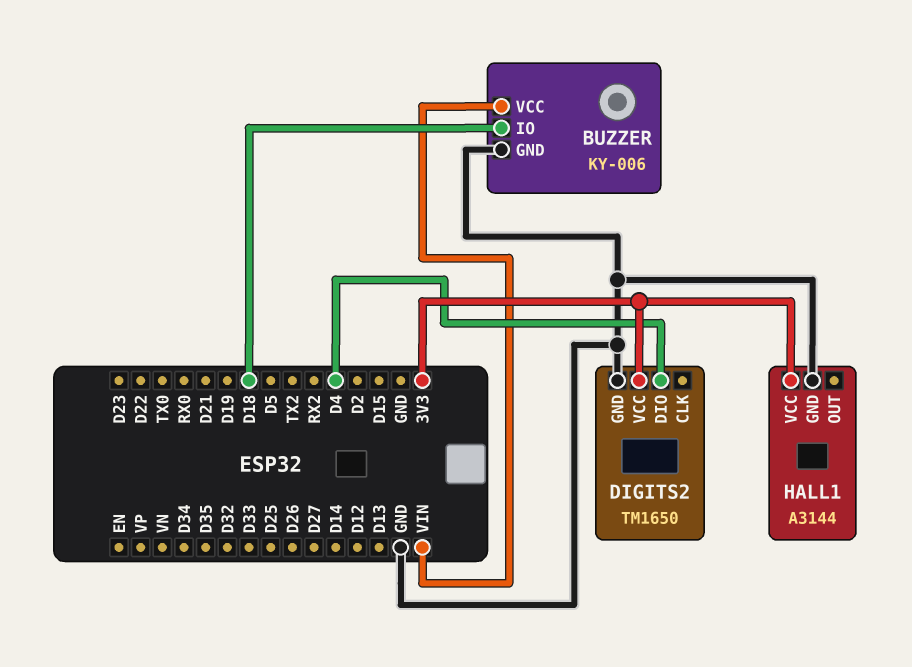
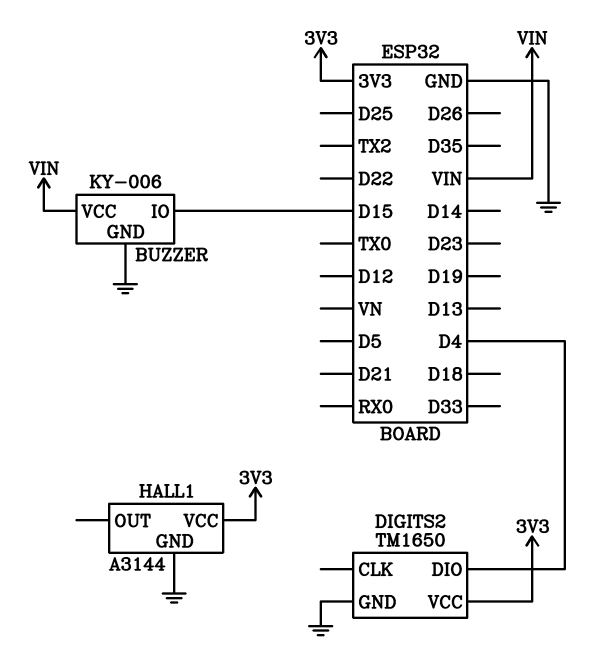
BUZZER pin IO: D18 -> D15

